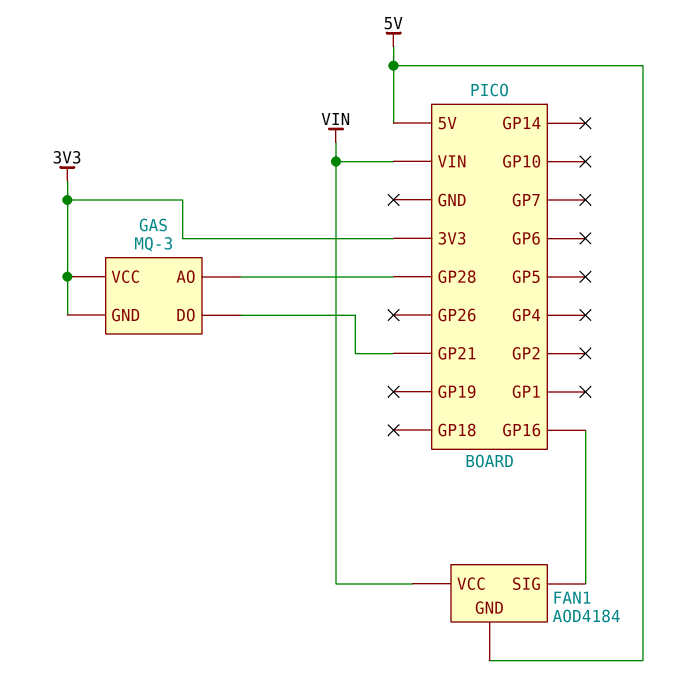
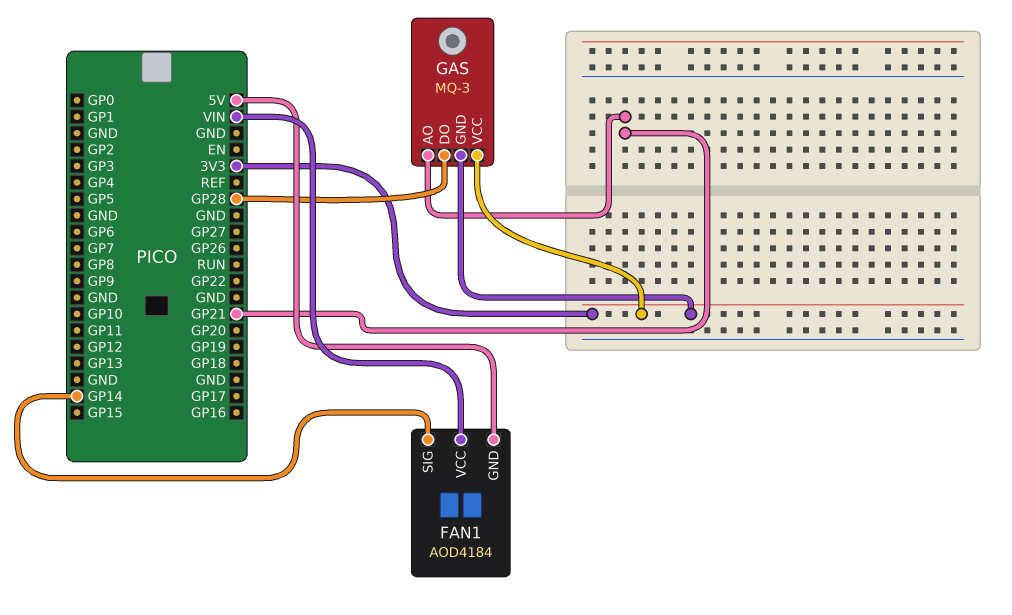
FAN1 pin SIG: GP16 -> GP14
GAS pin AO: GP28 -> GP21
GAS pin DO: GP21 -> GP28

